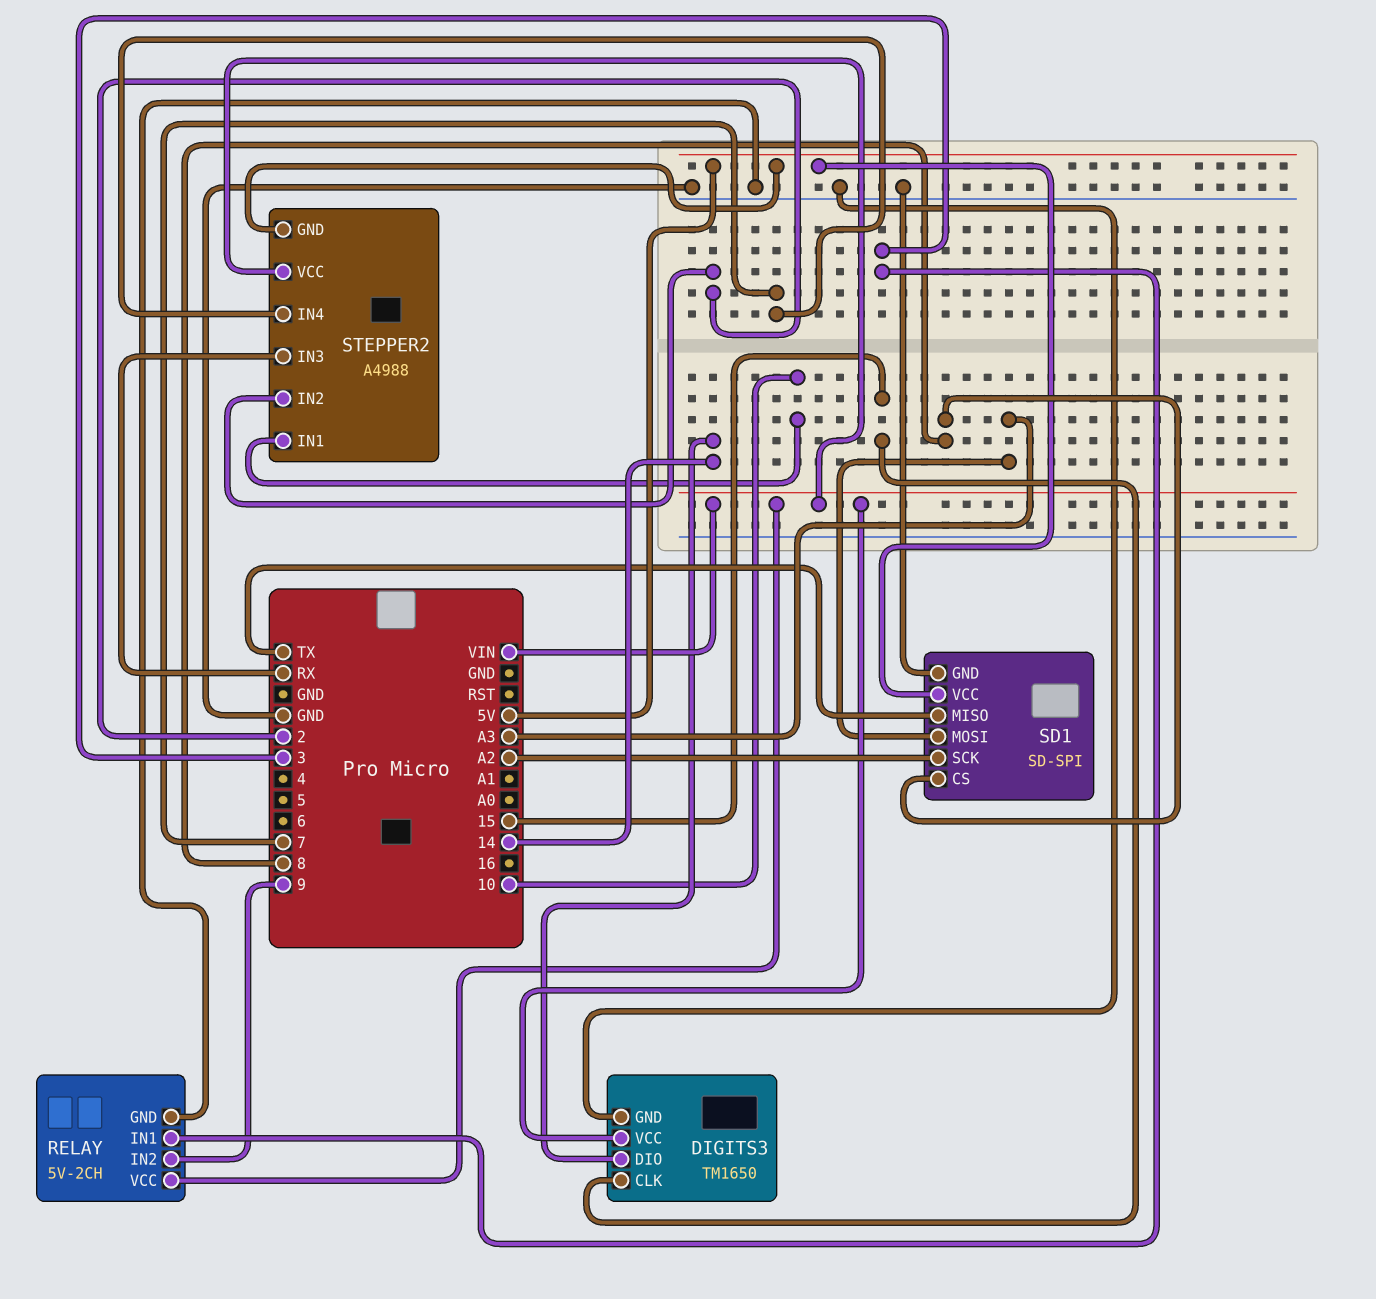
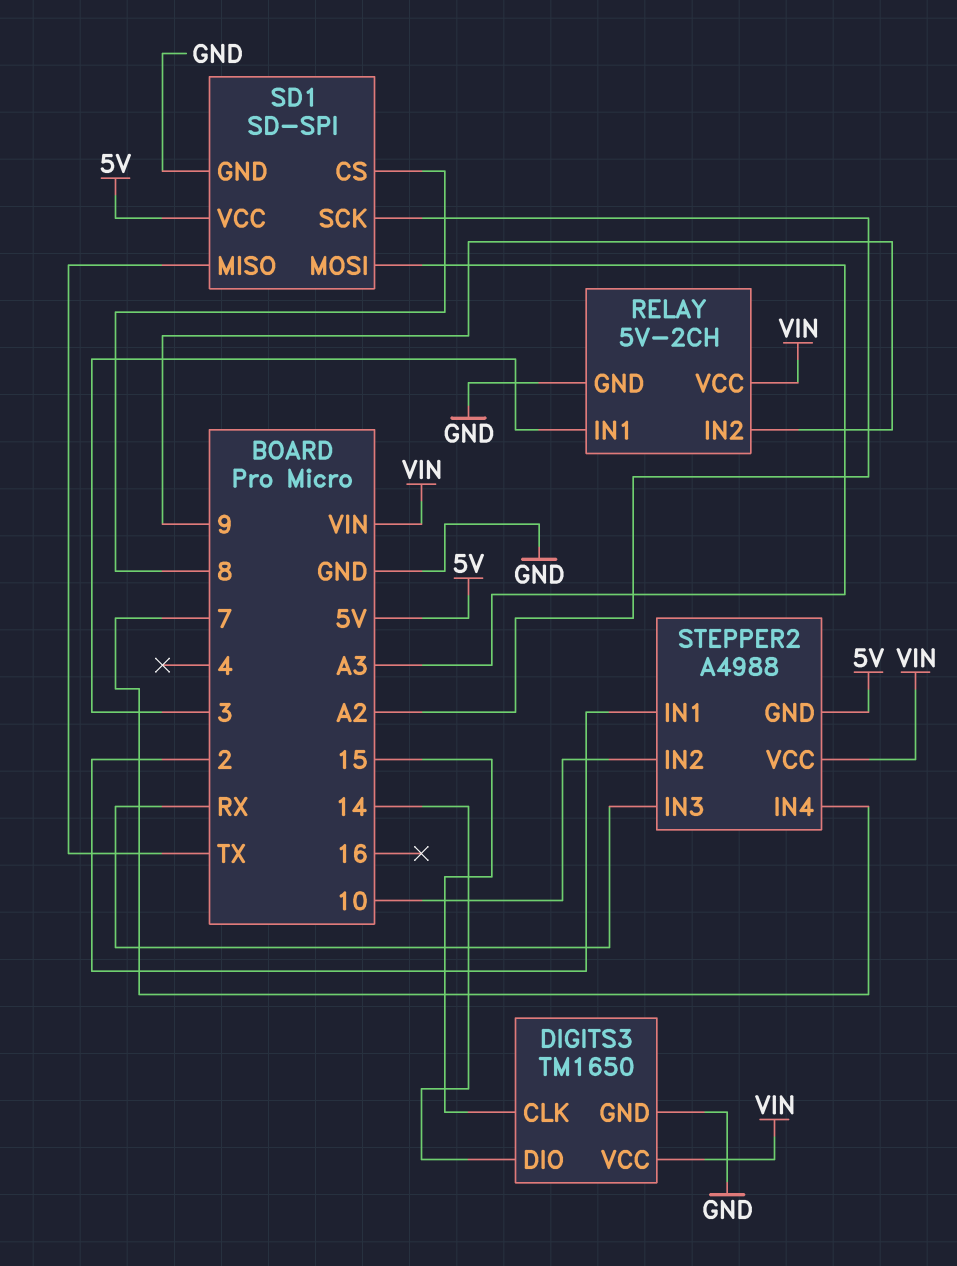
STEPPER2 pin IN1: 10 -> 2
STEPPER2 pin IN2: 2 -> 10

